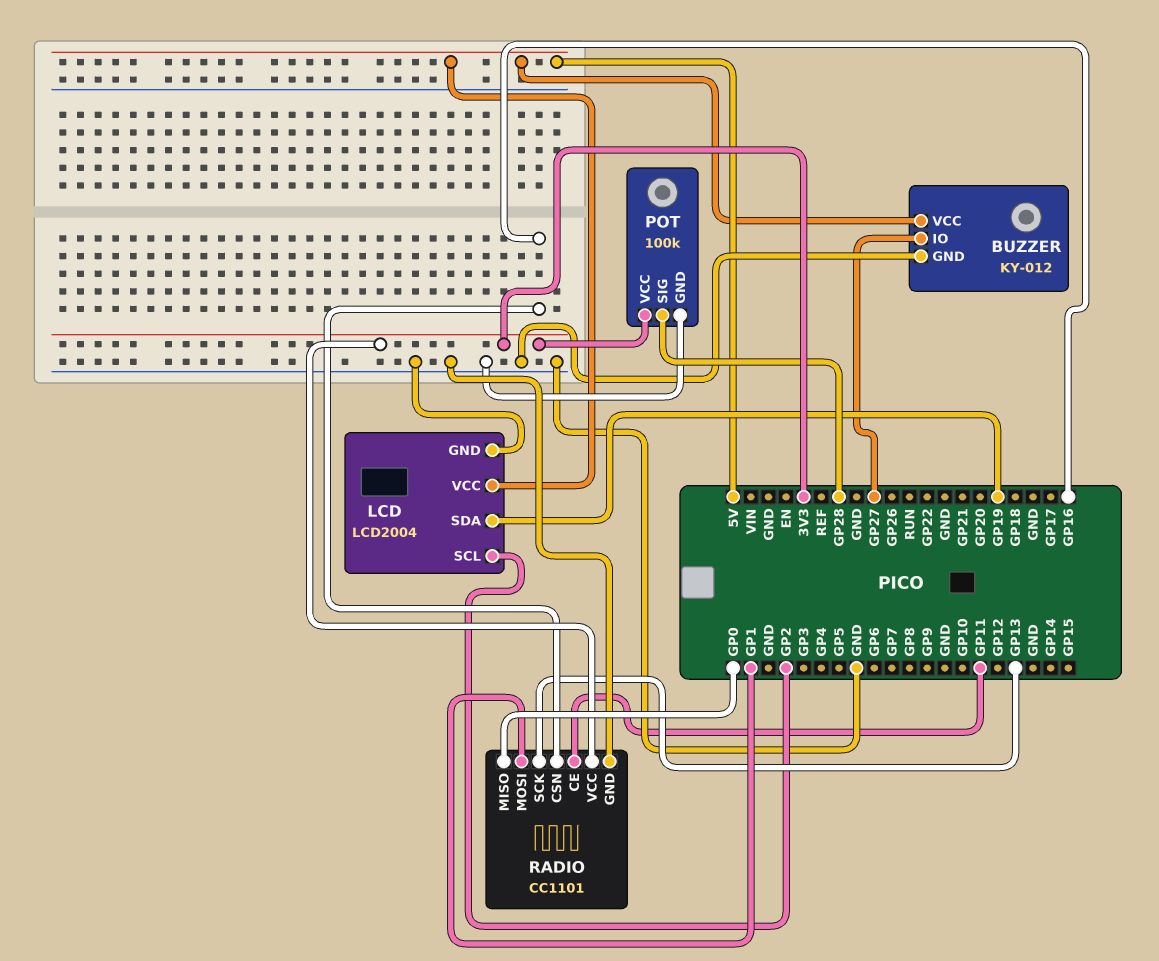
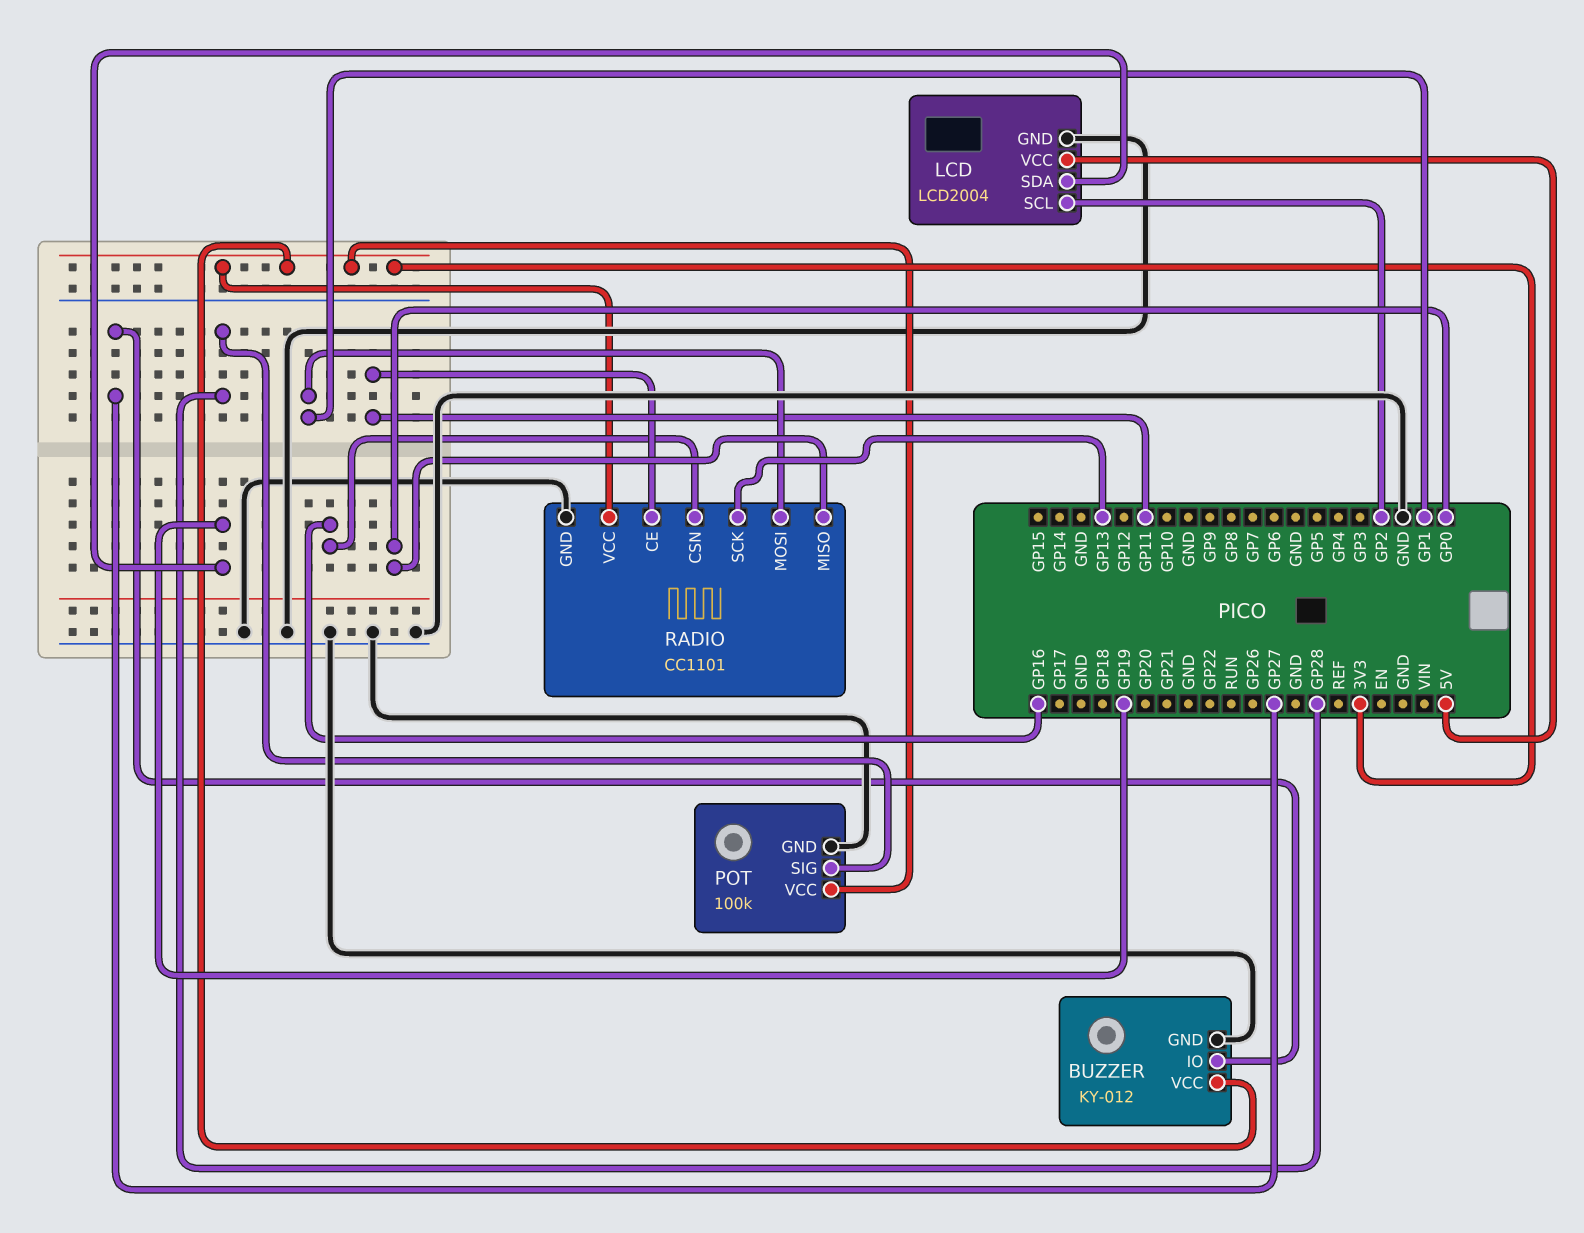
BUZZER pin VCC: 5V -> 3V3

